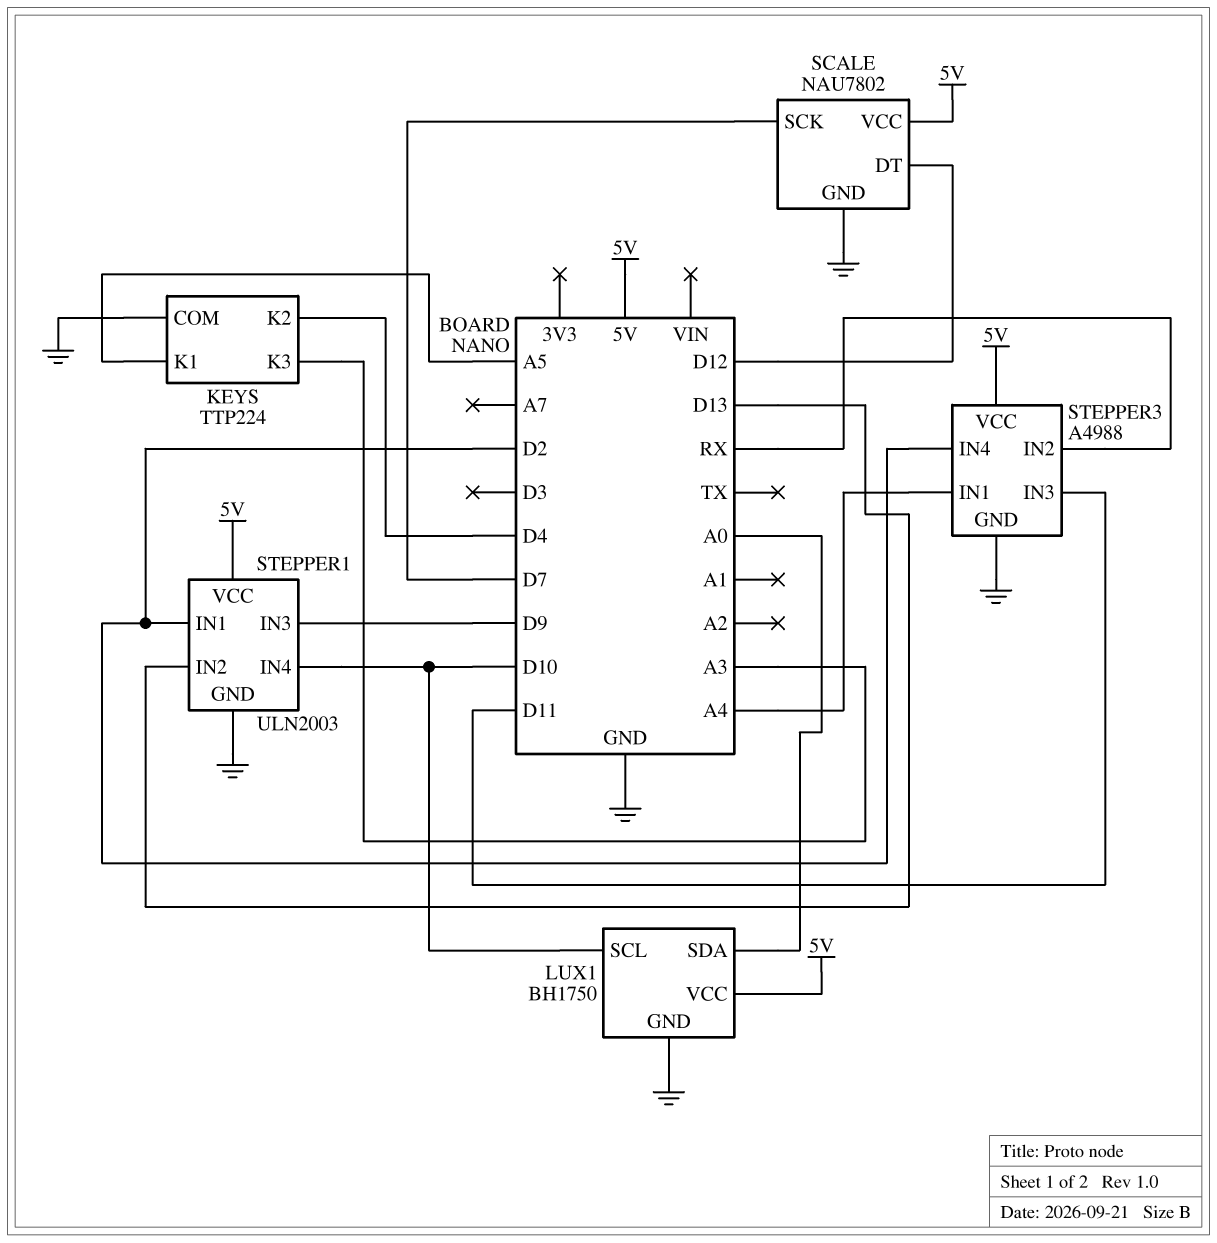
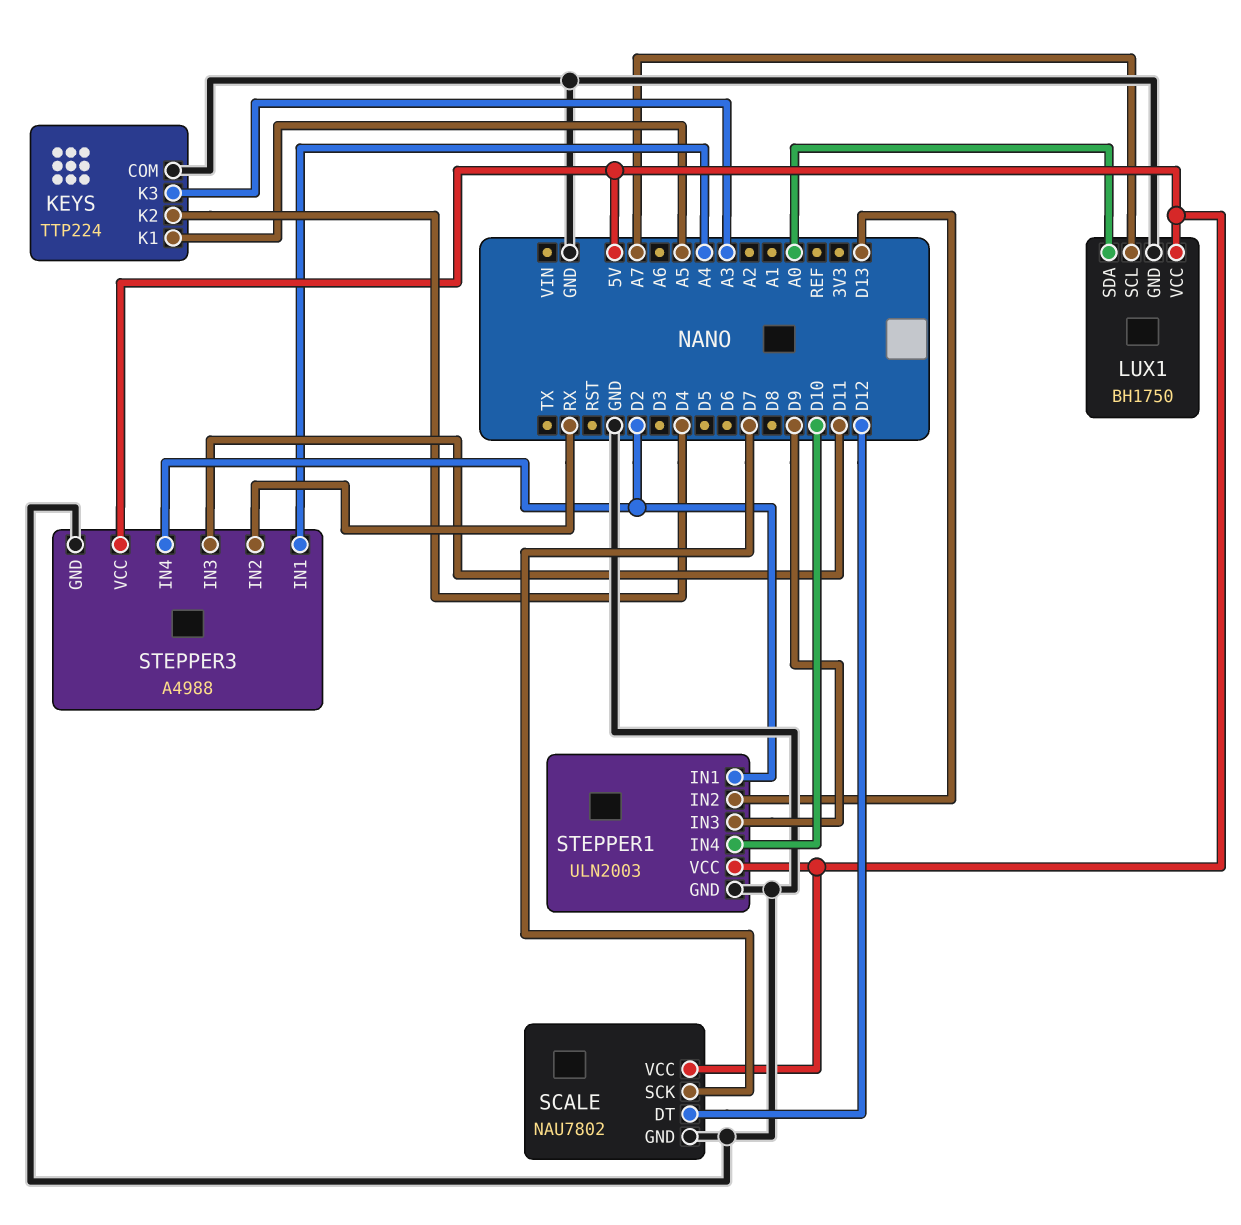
LUX1 pin SCL: D10 -> A7

